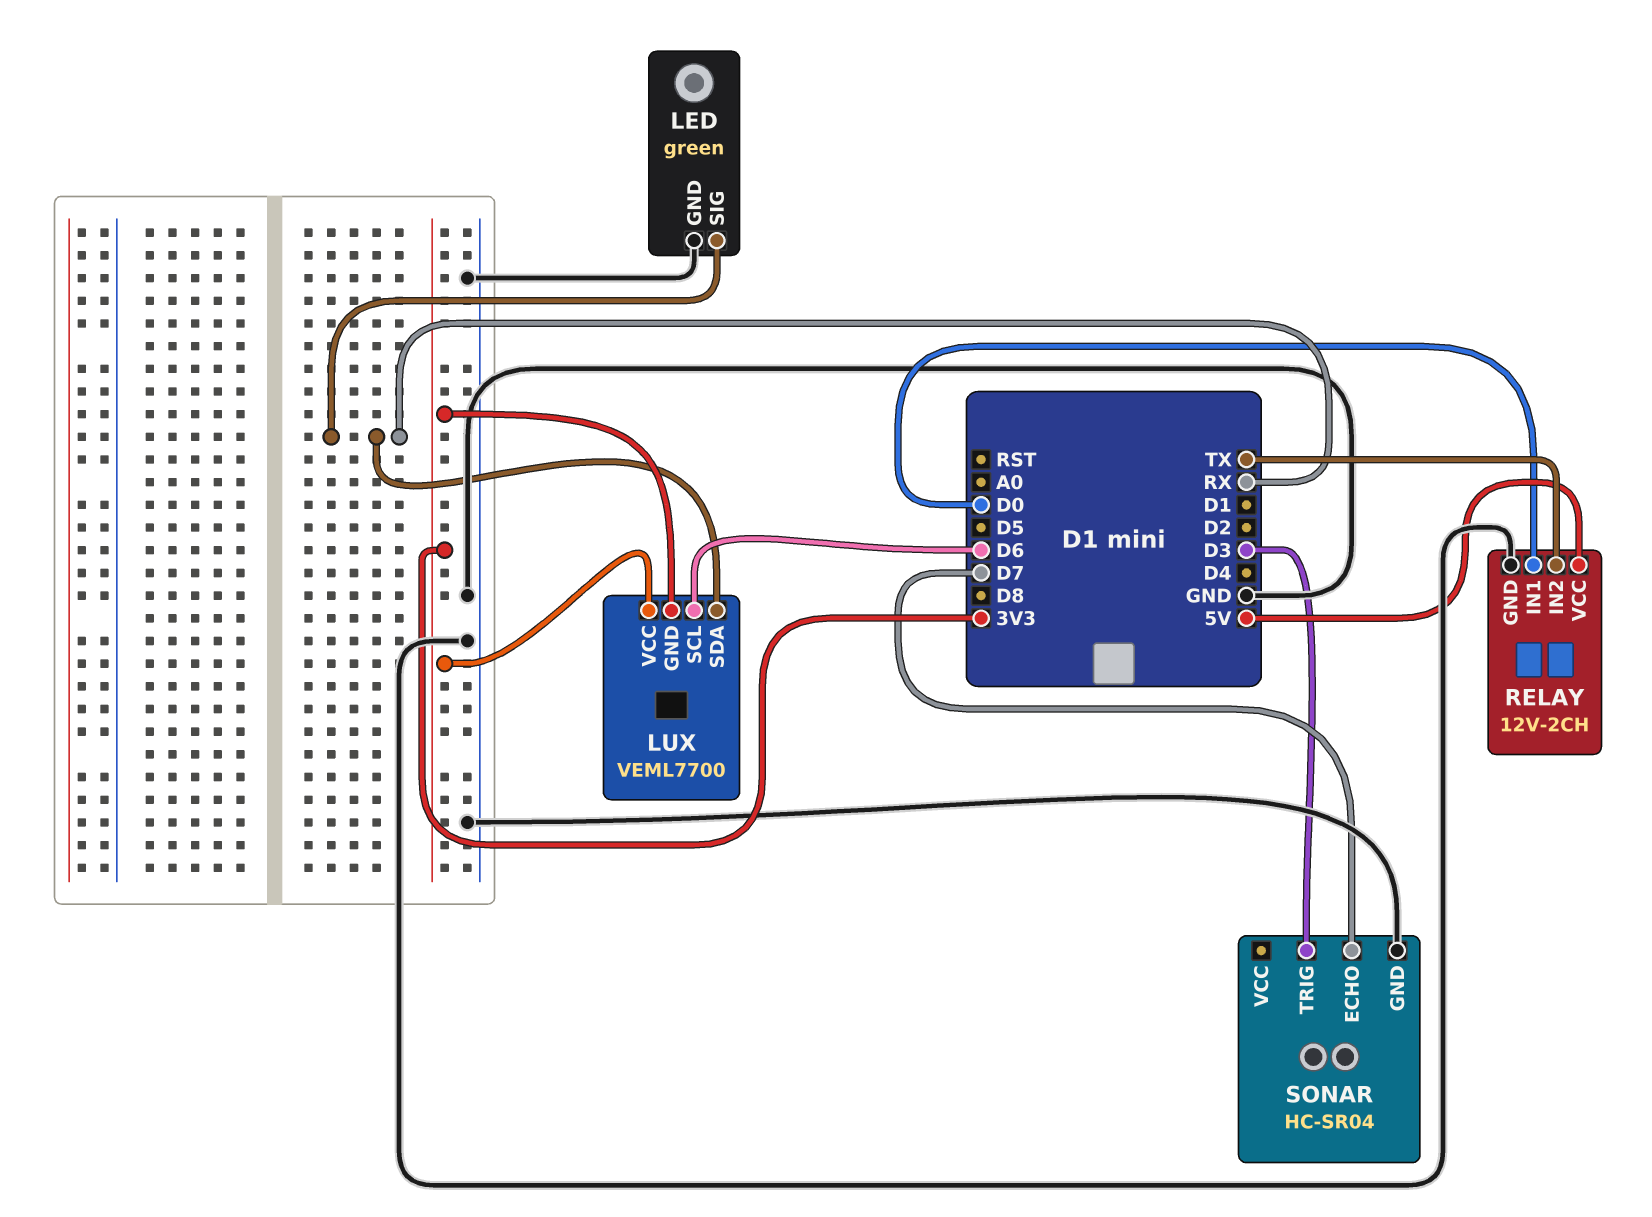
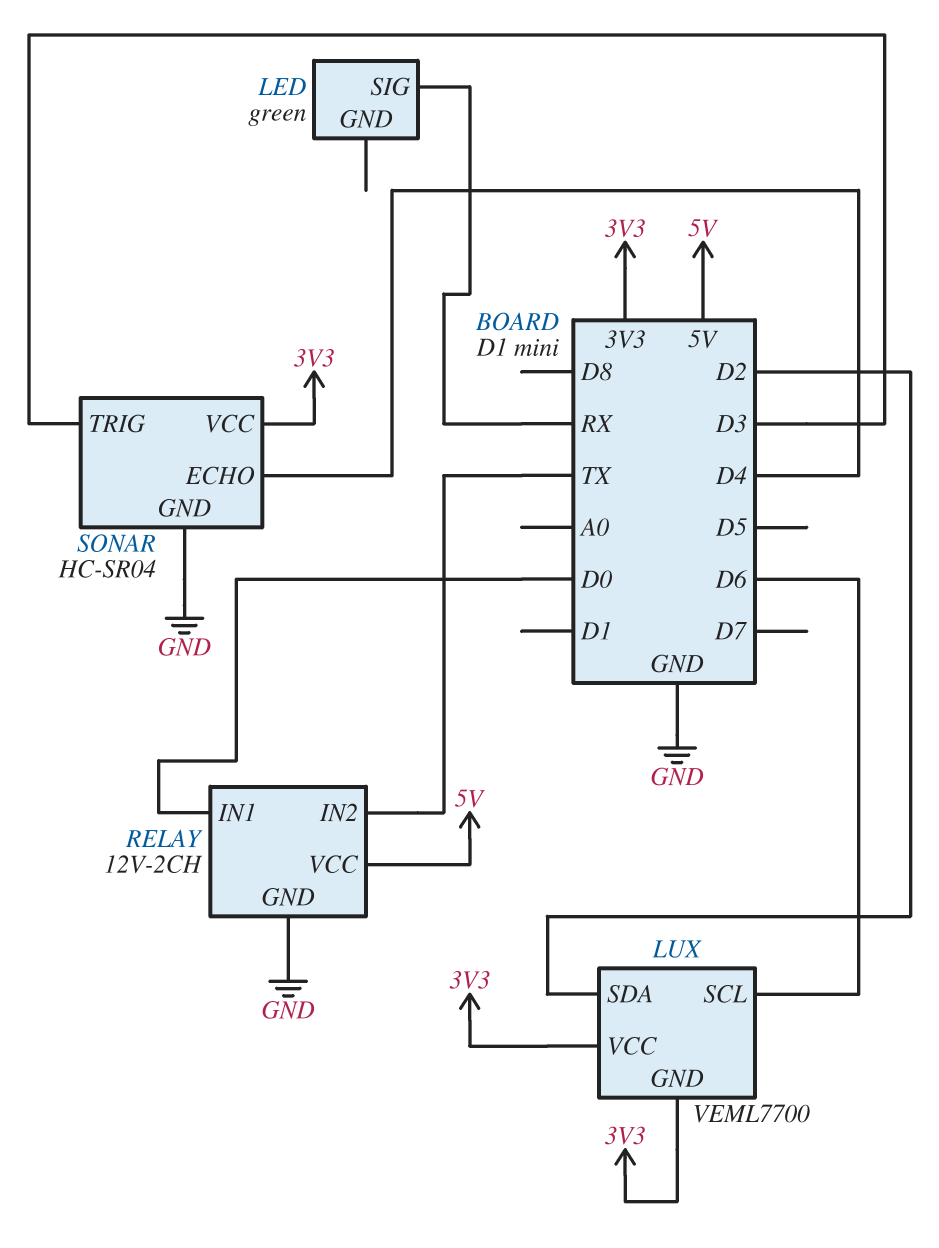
LED pin GND: GND -> none
LUX pin SDA: RX -> D2
SONAR pin ECHO: D7 -> D4
SONAR pin VCC: none -> 3V3

